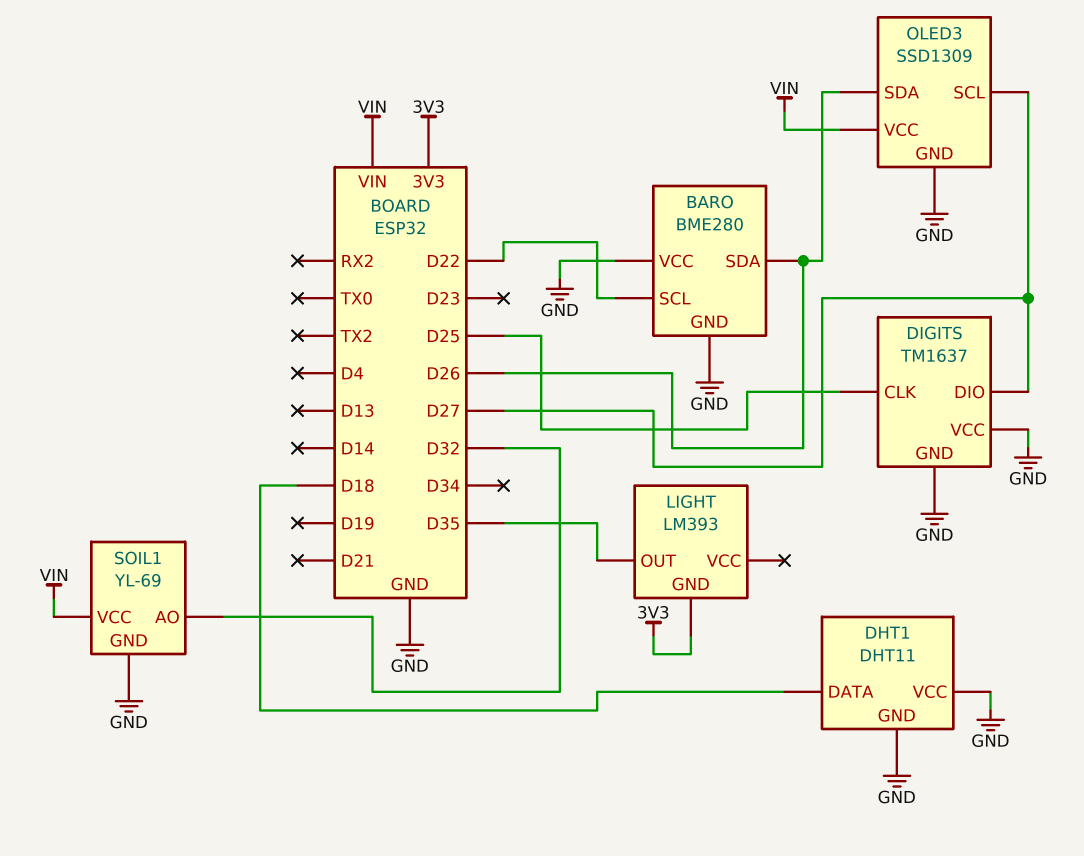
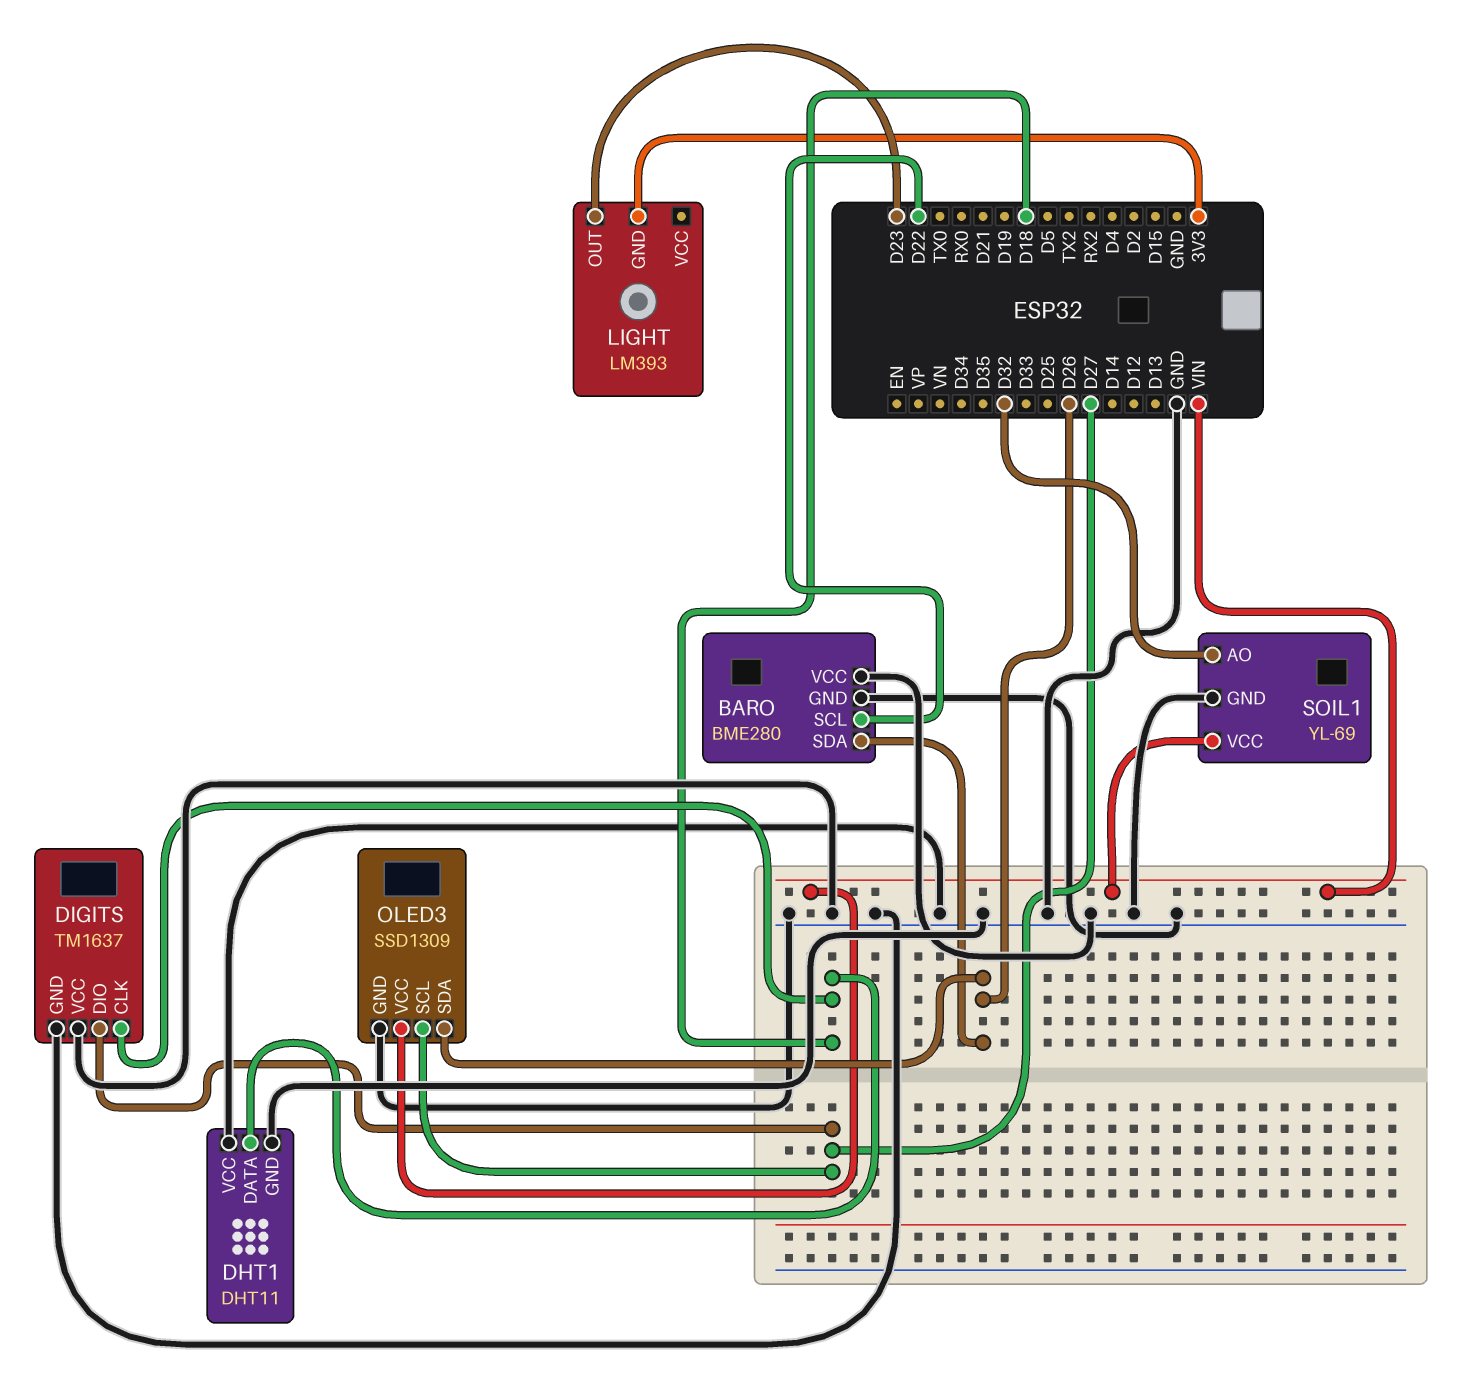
DIGITS pin CLK: D25 -> D18
LIGHT pin OUT: D35 -> D23

